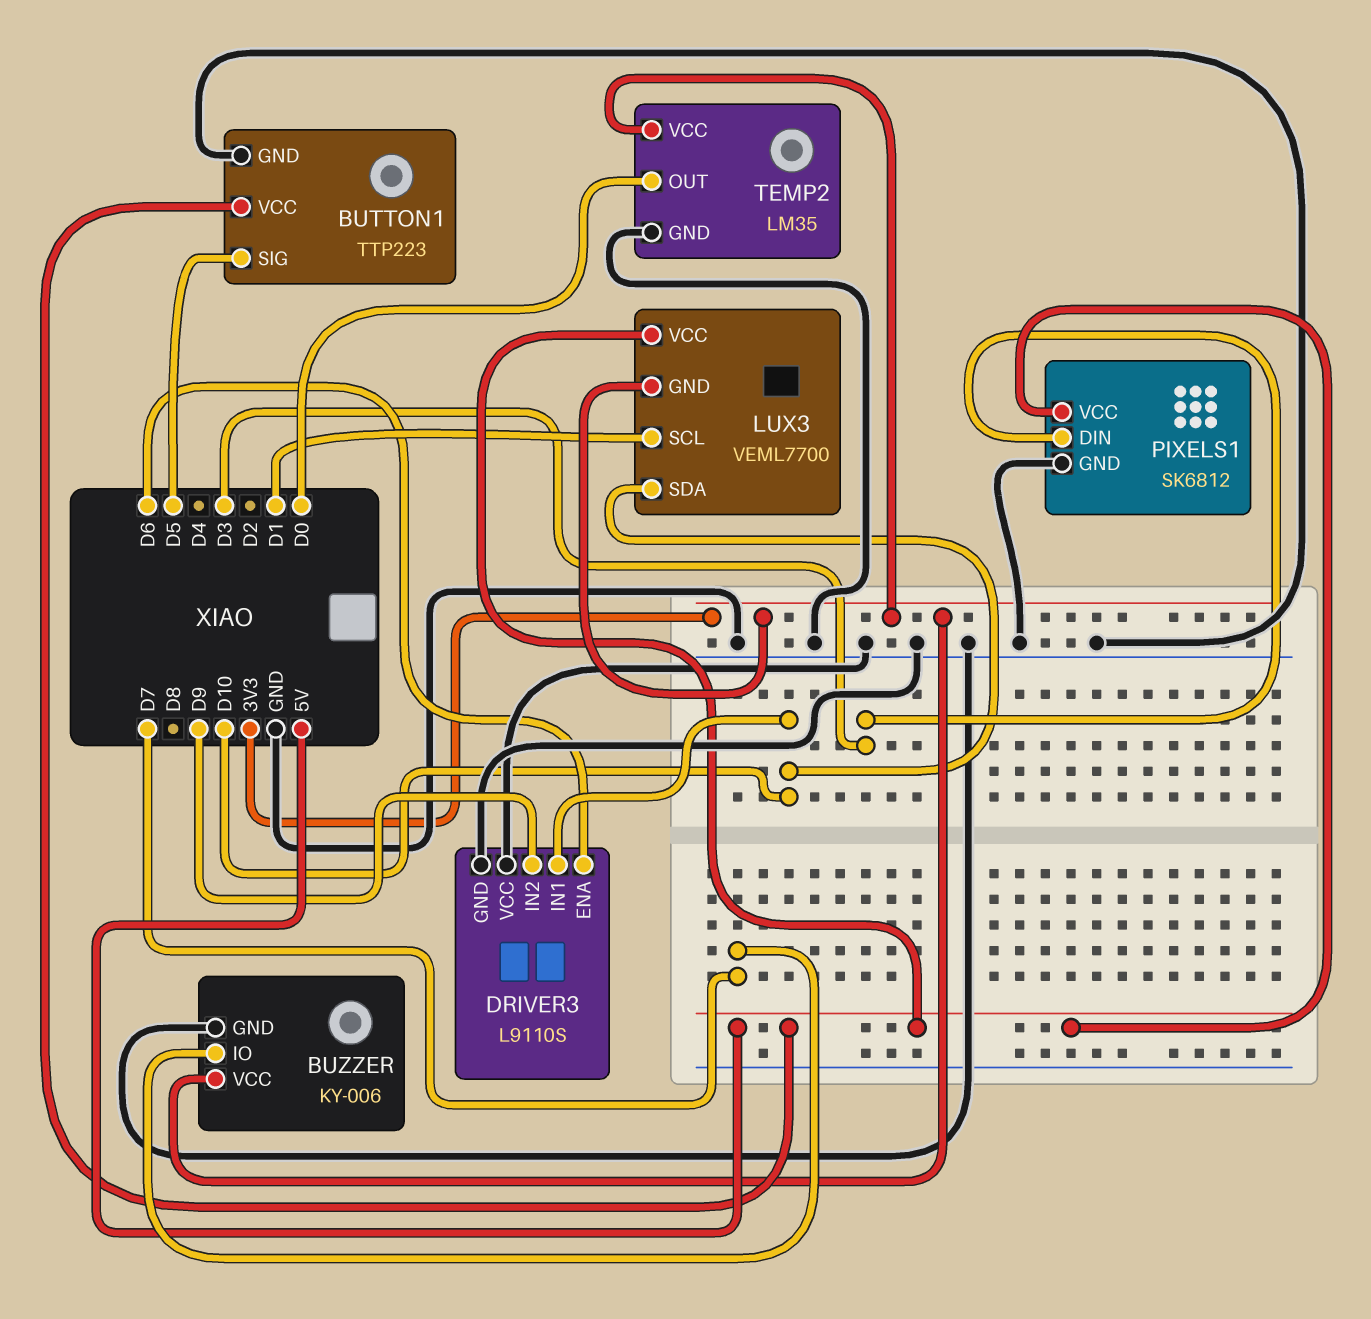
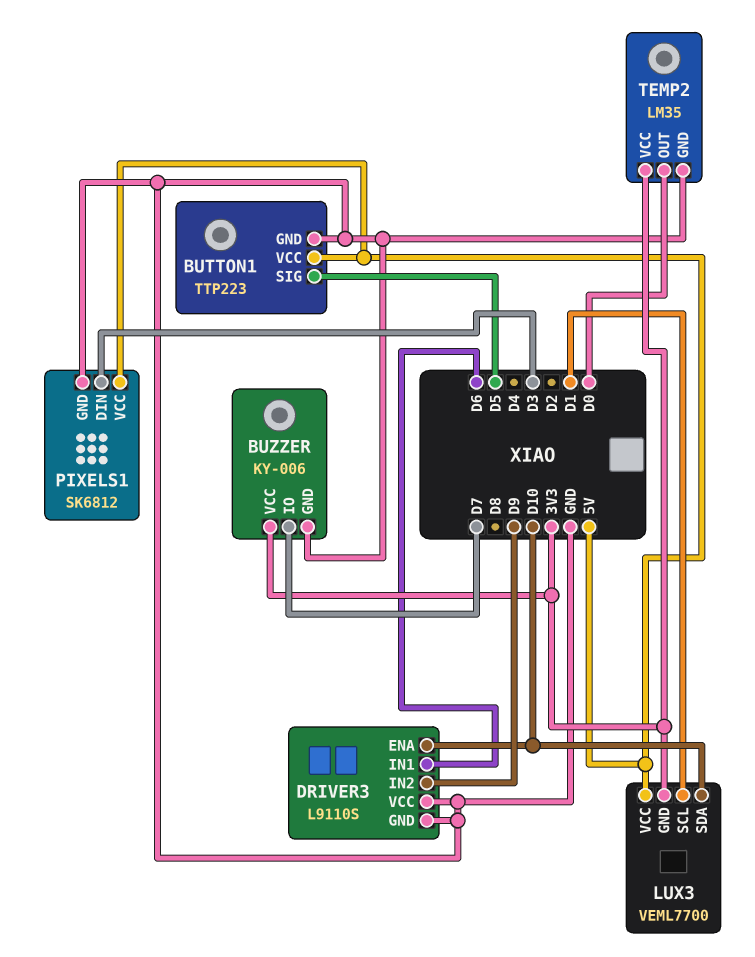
DRIVER3 pin ENA: D6 -> D10
DRIVER3 pin IN1: D10 -> D6

